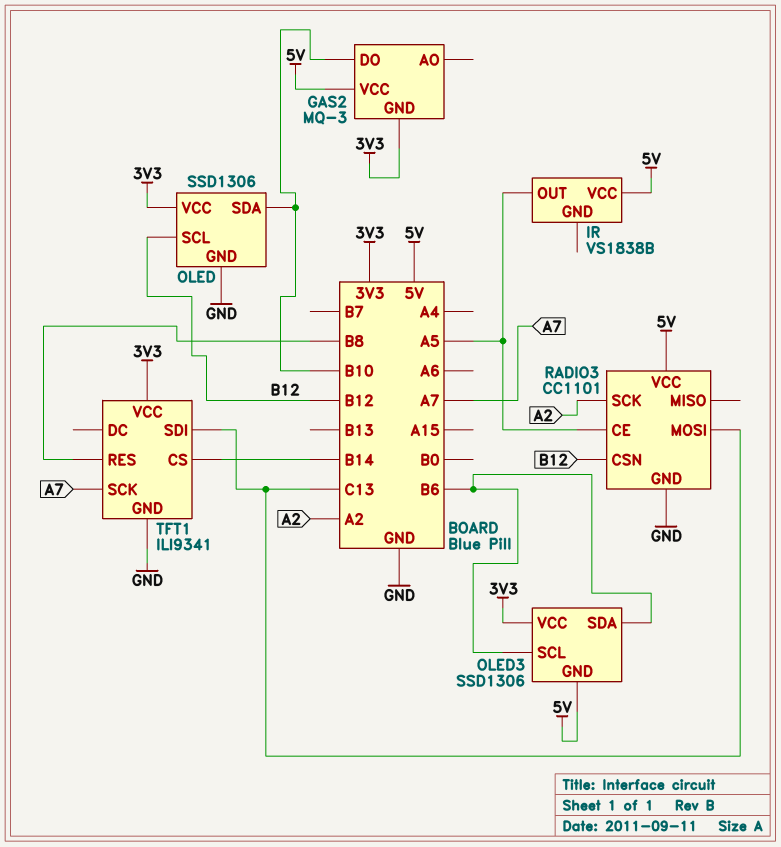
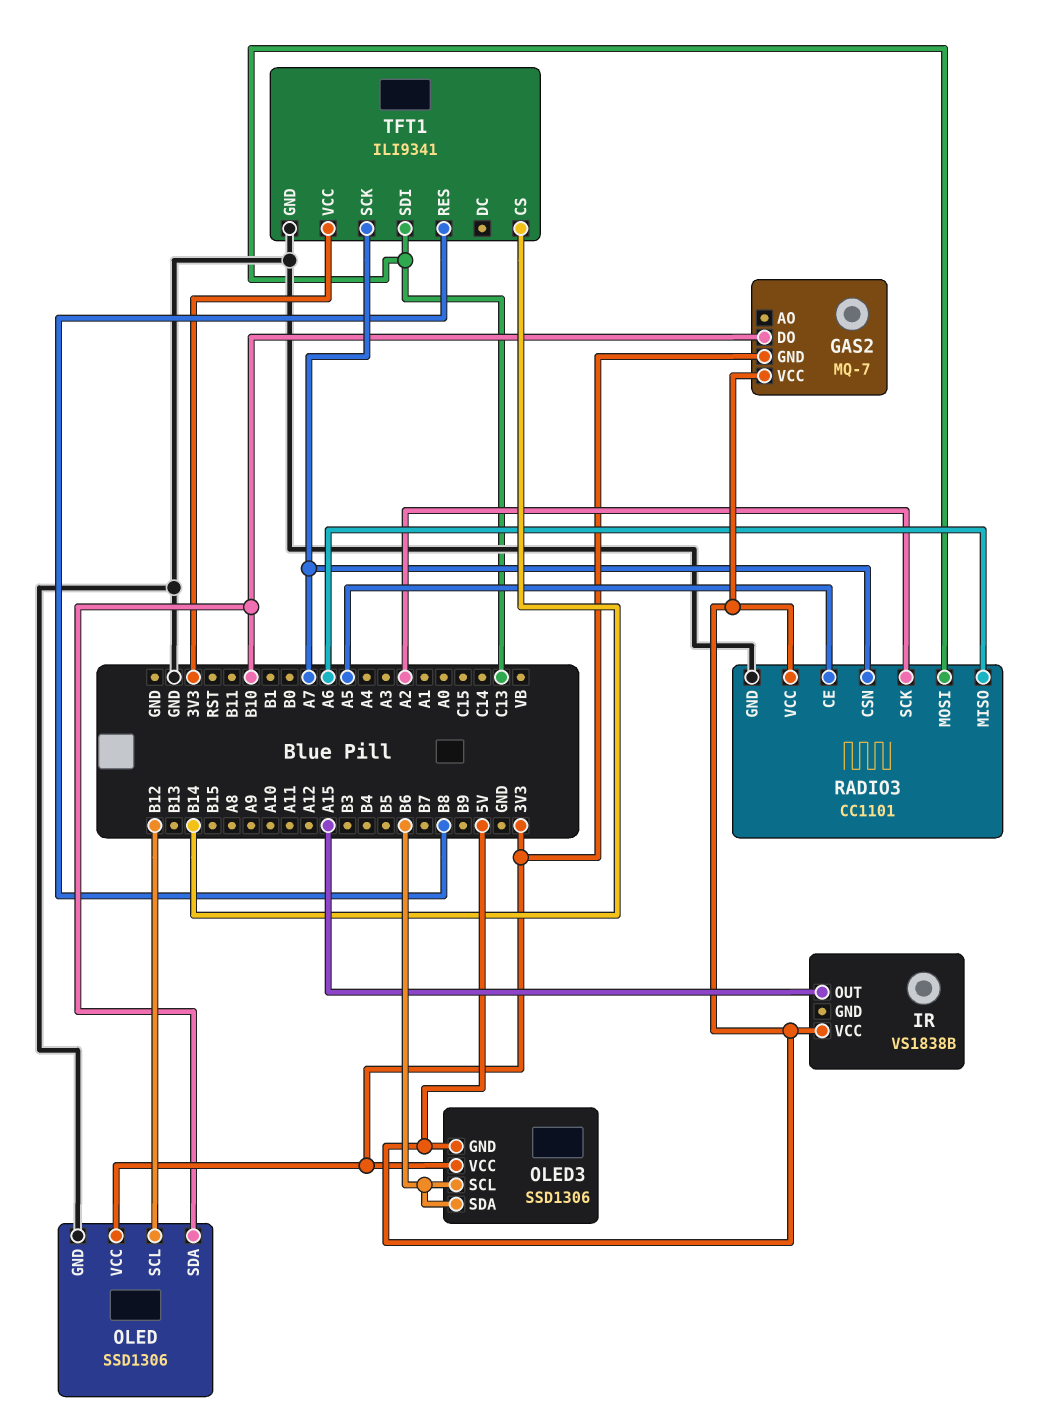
GAS2: MQ-3 -> MQ-7
IR pin OUT: A5 -> A15
RADIO3 pin CSN: B12 -> A7
RADIO3 pin MISO: none -> A6

